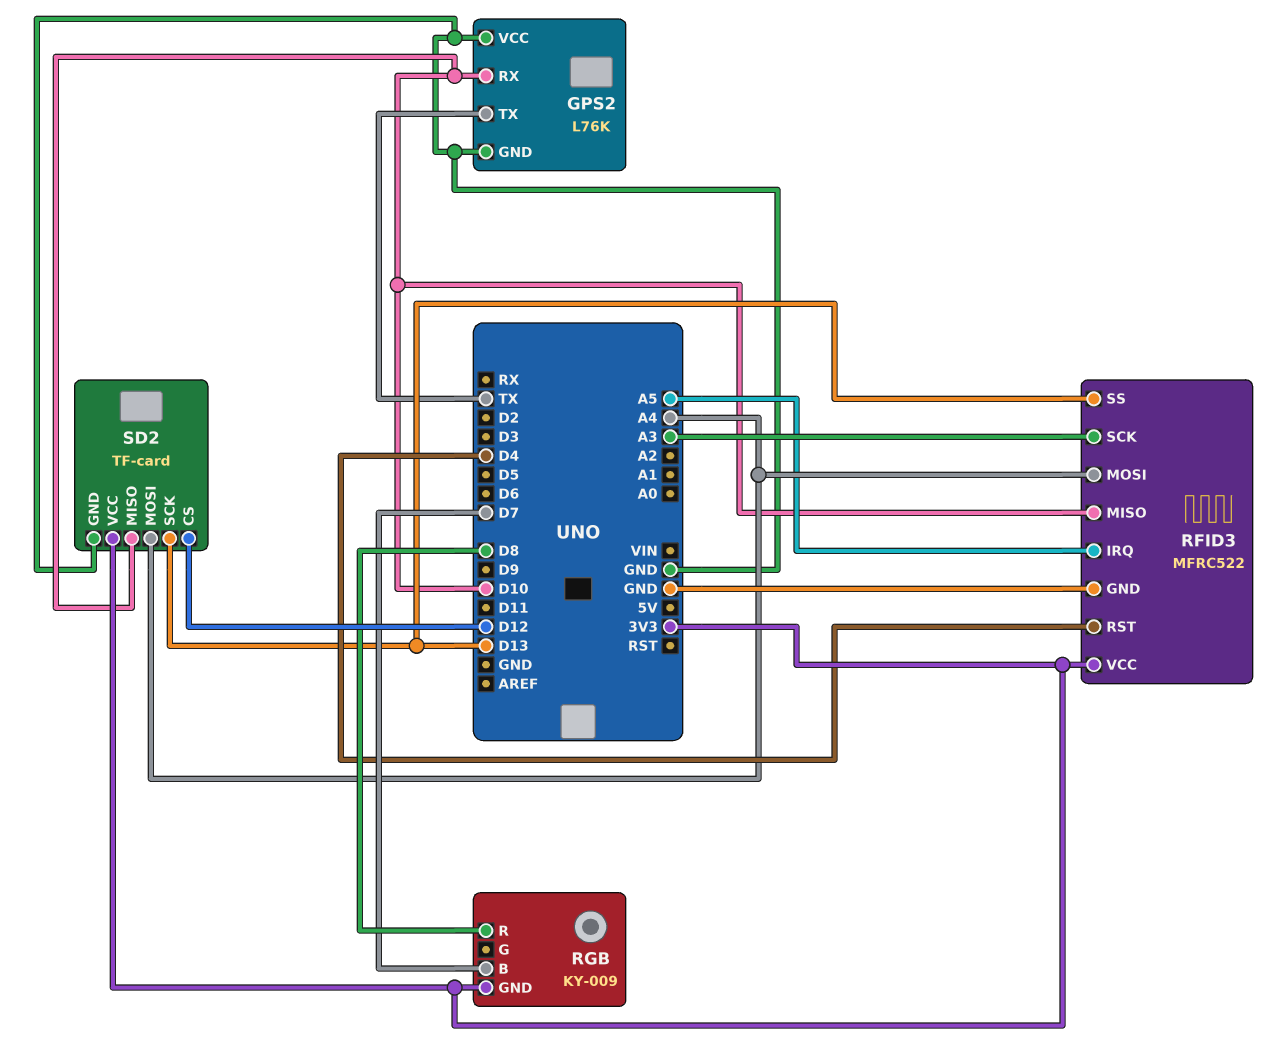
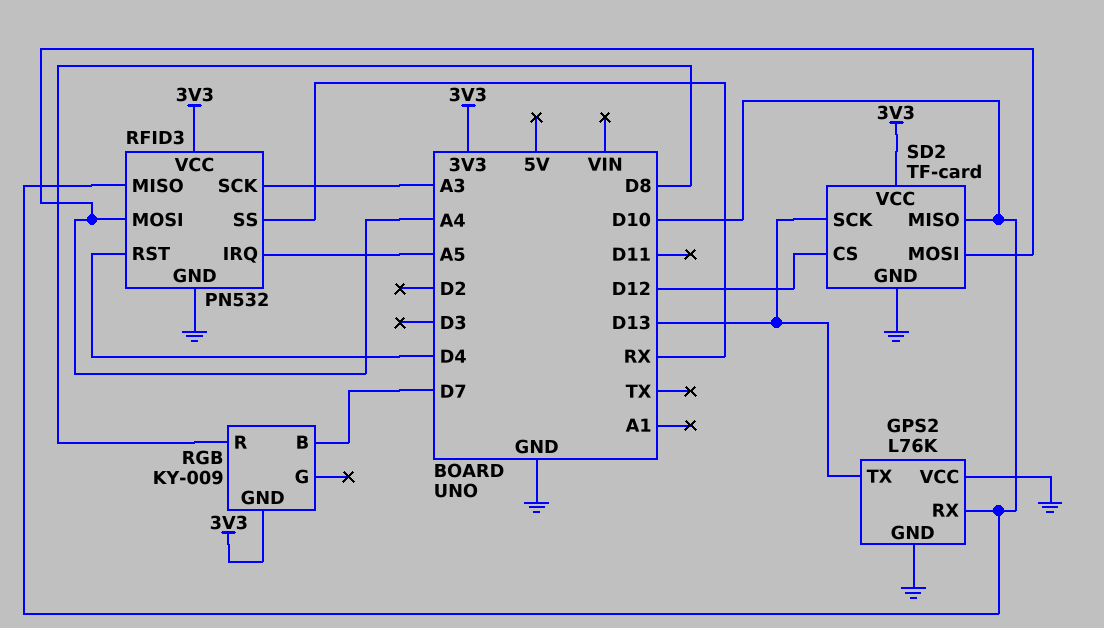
GPS2 pin TX: TX -> D13
RFID3: MFRC522 -> PN532
RFID3 pin SS: D13 -> RX

